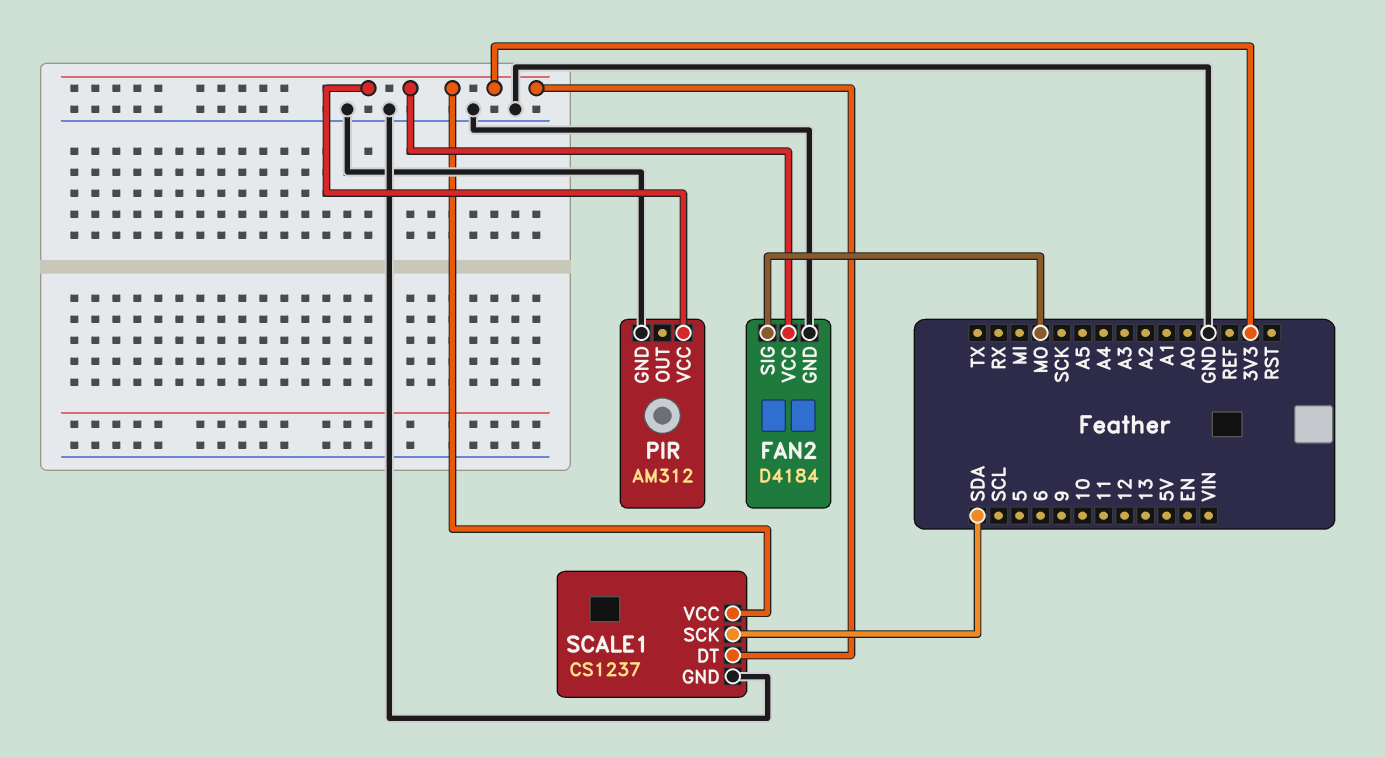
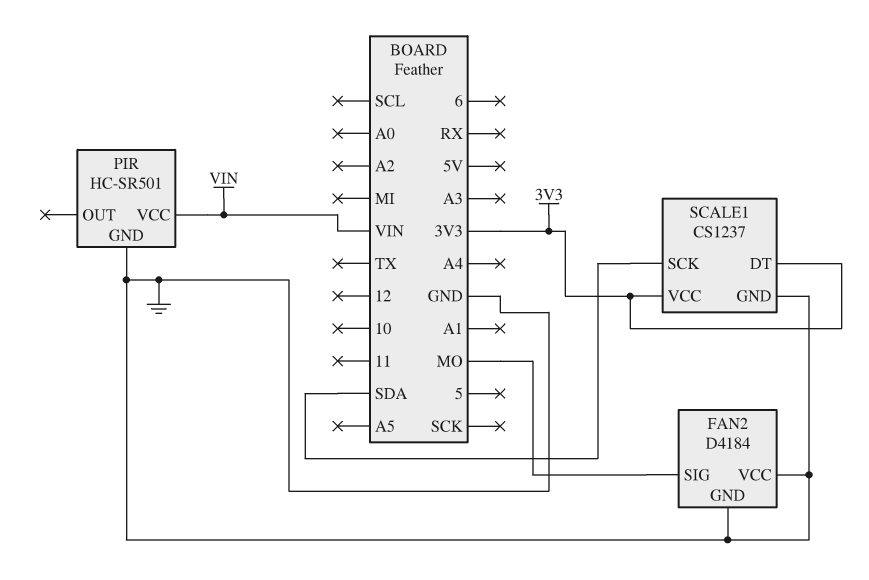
FAN2 pin VCC: 3V3 -> GND
PIR: AM312 -> HC-SR501
PIR pin VCC: 3V3 -> VIN

